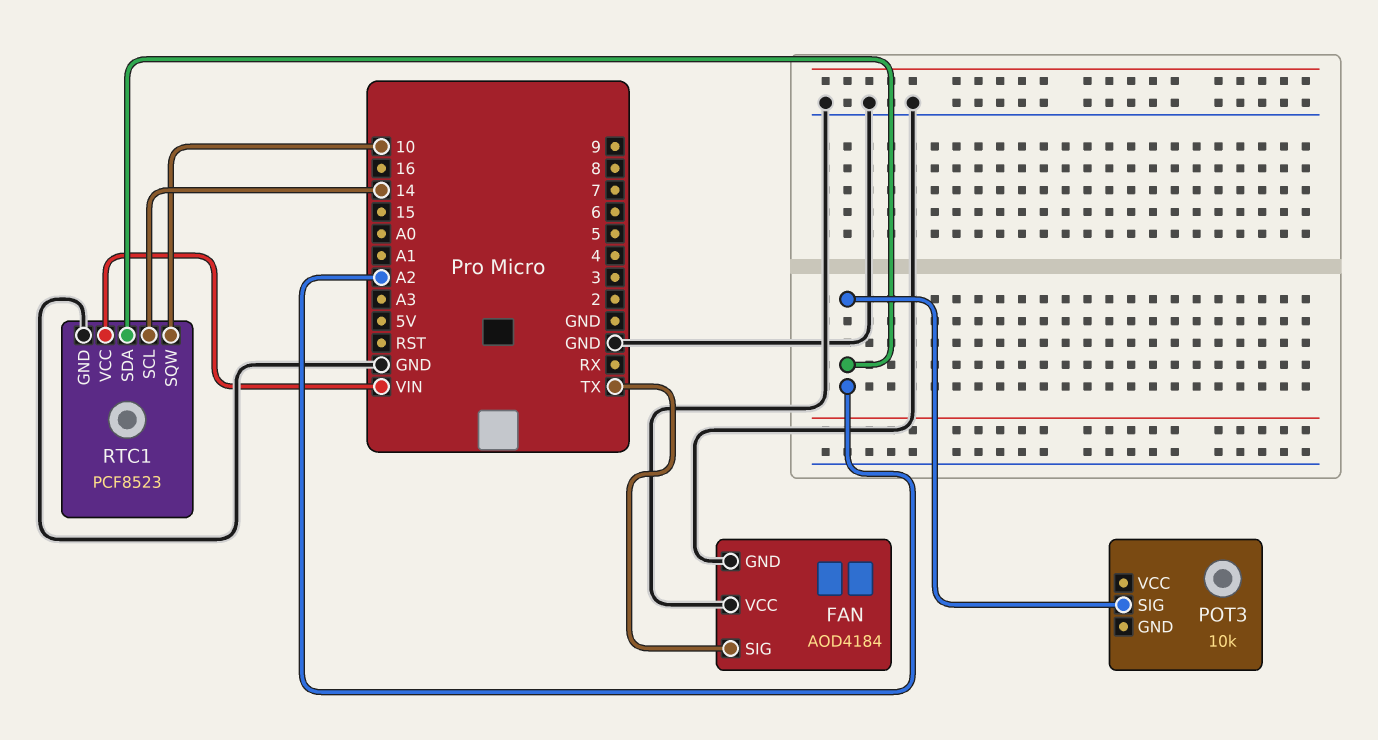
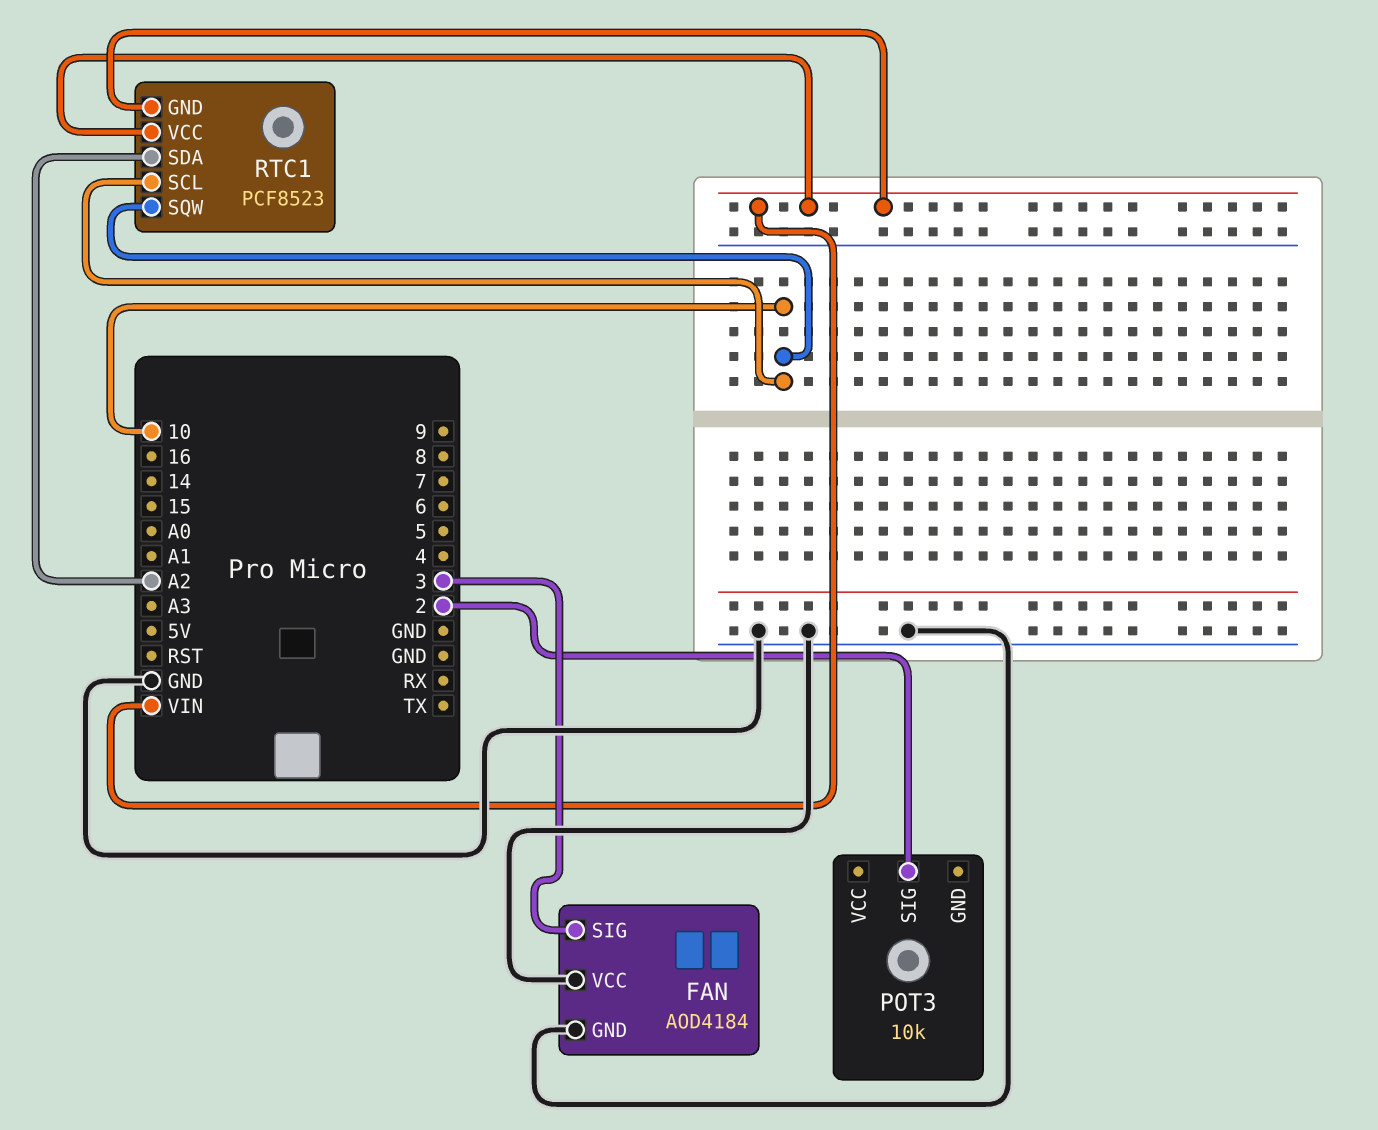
FAN pin SIG: TX -> 3
POT3 pin SIG: A2 -> 2
RTC1 pin GND: GND -> VIN
RTC1 pin SCL: 14 -> 10

